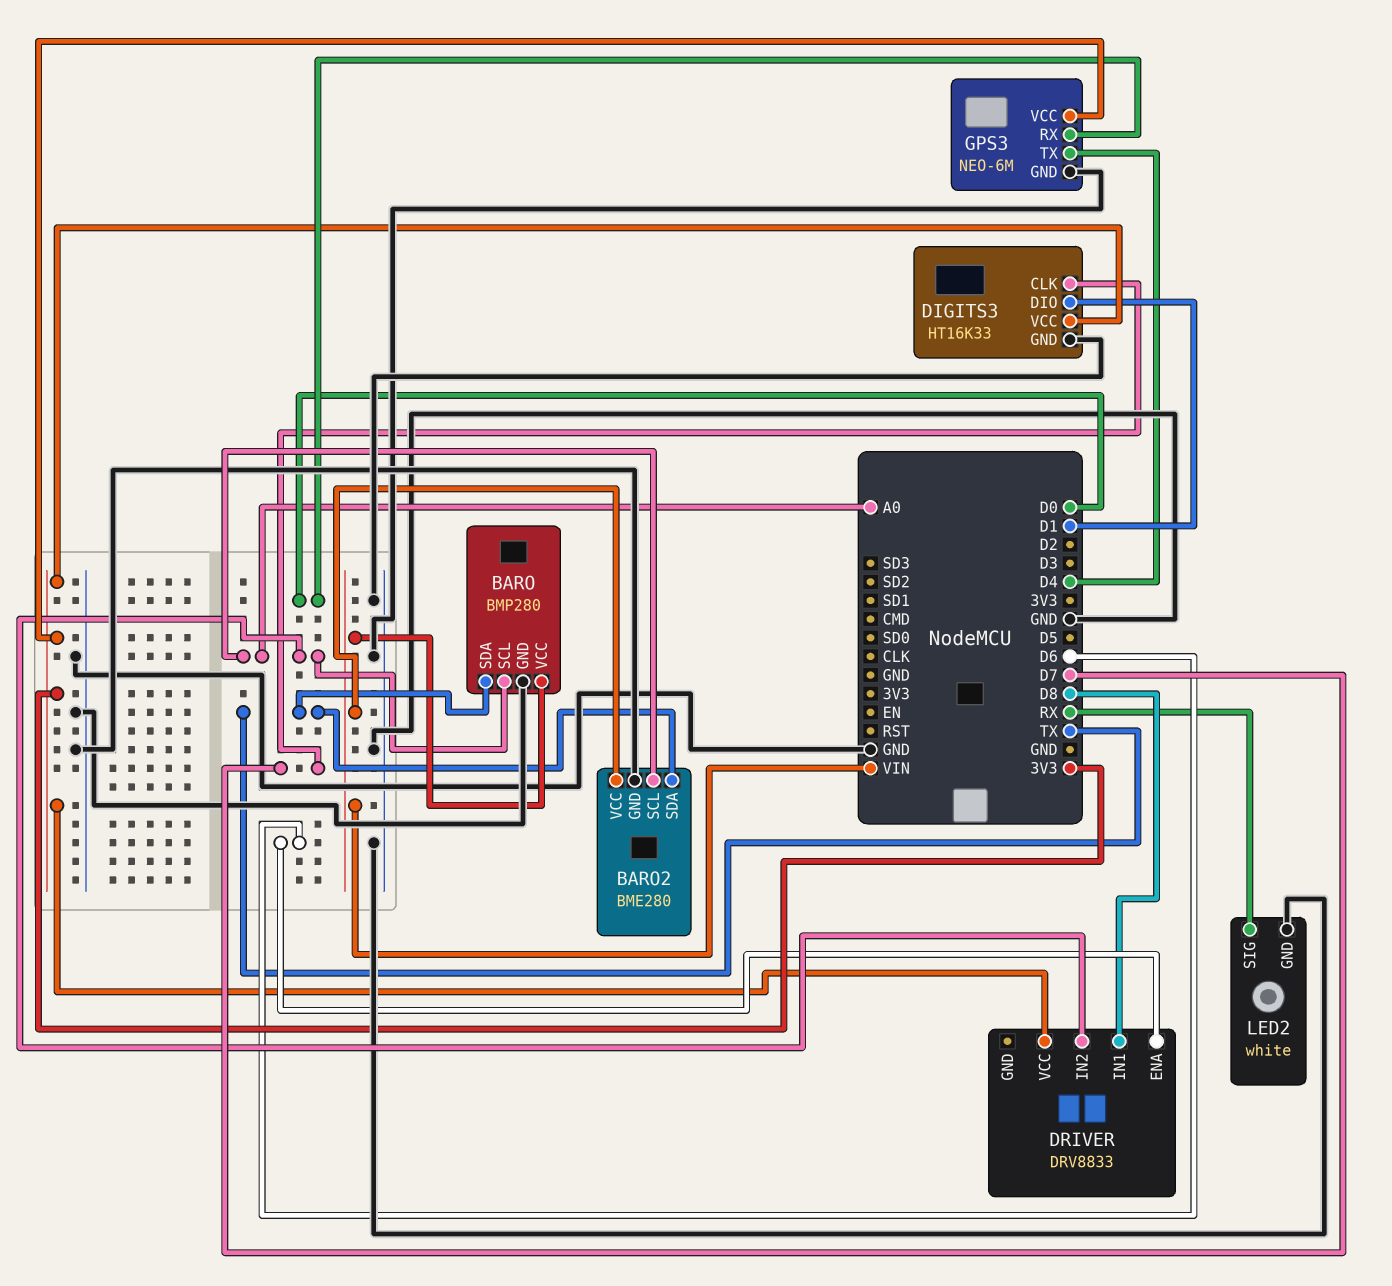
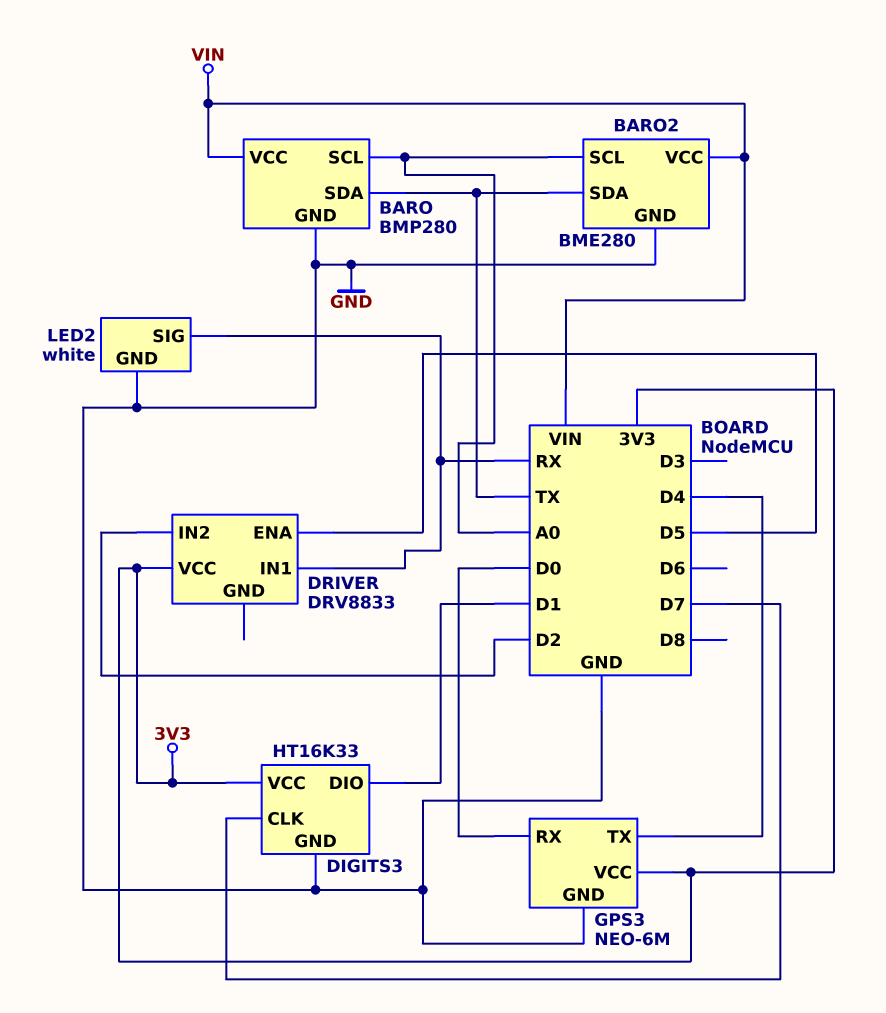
DRIVER pin ENA: D6 -> D5
DRIVER pin IN1: D8 -> RX
DRIVER pin IN2: A0 -> D2

